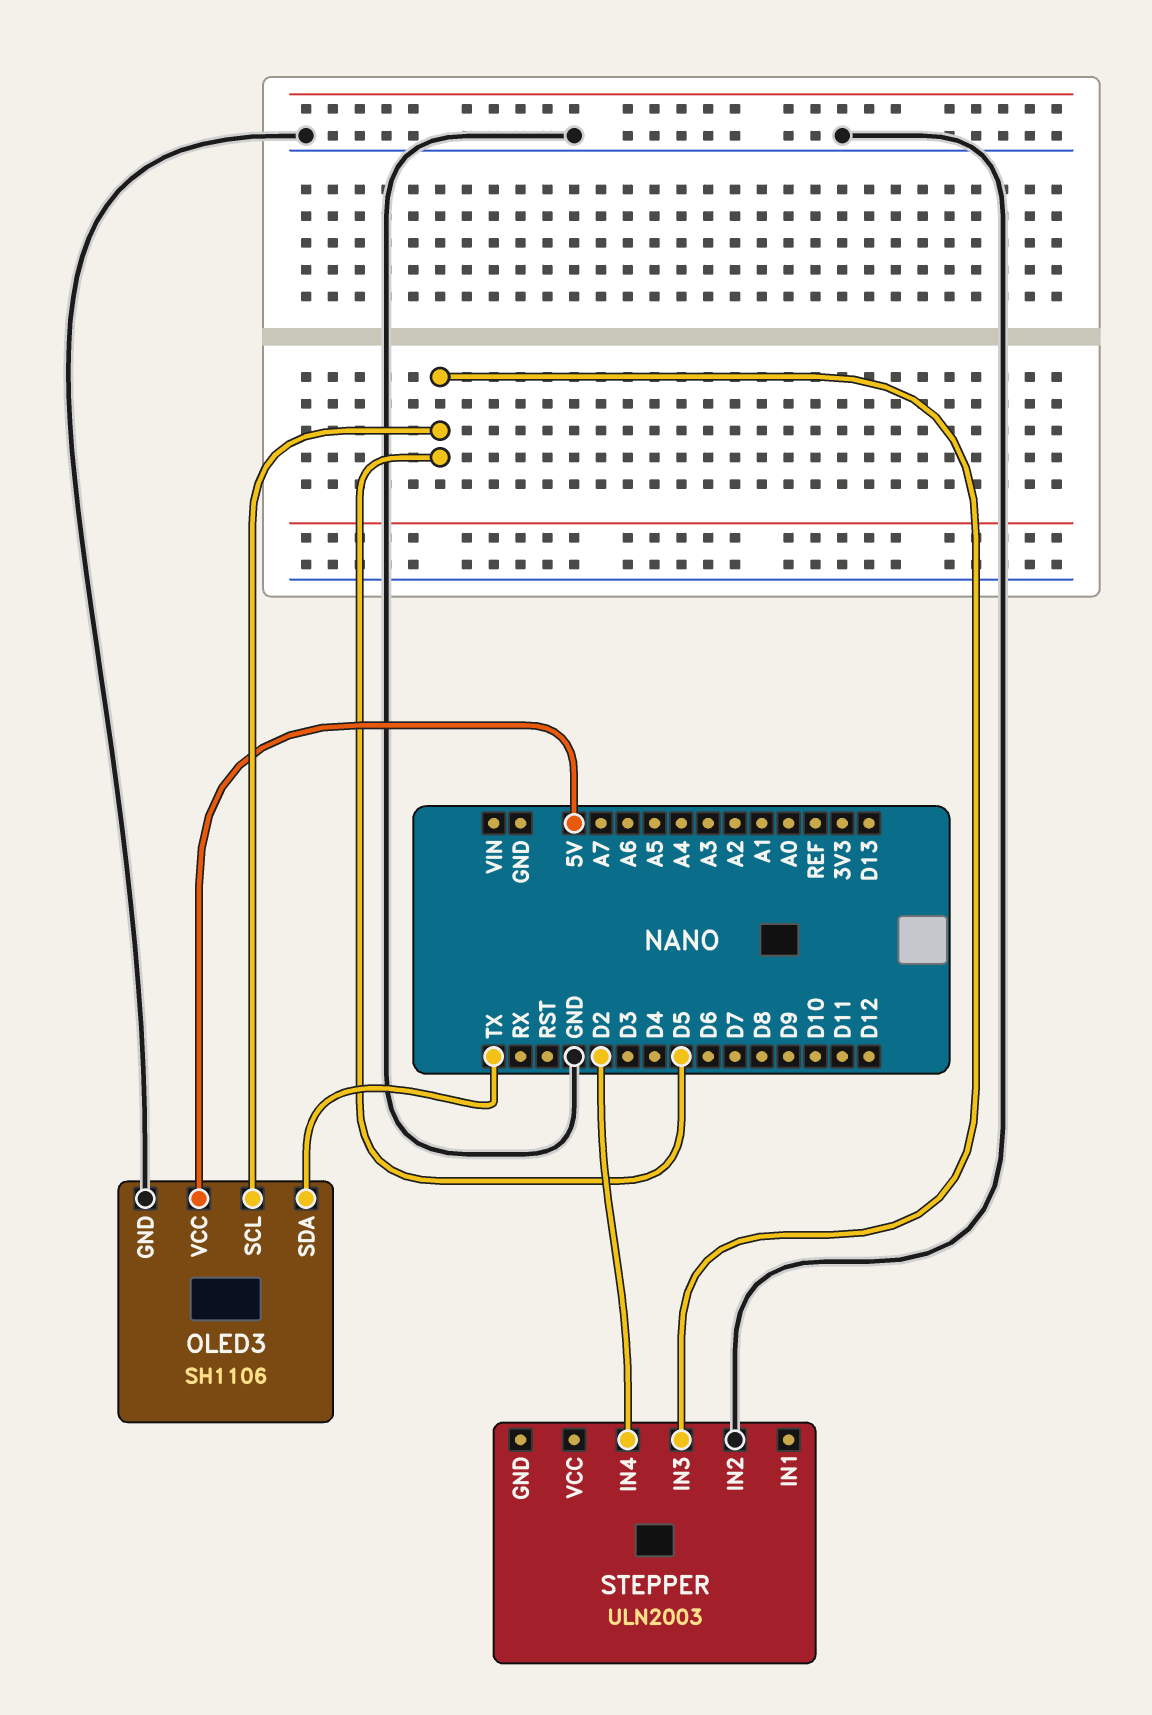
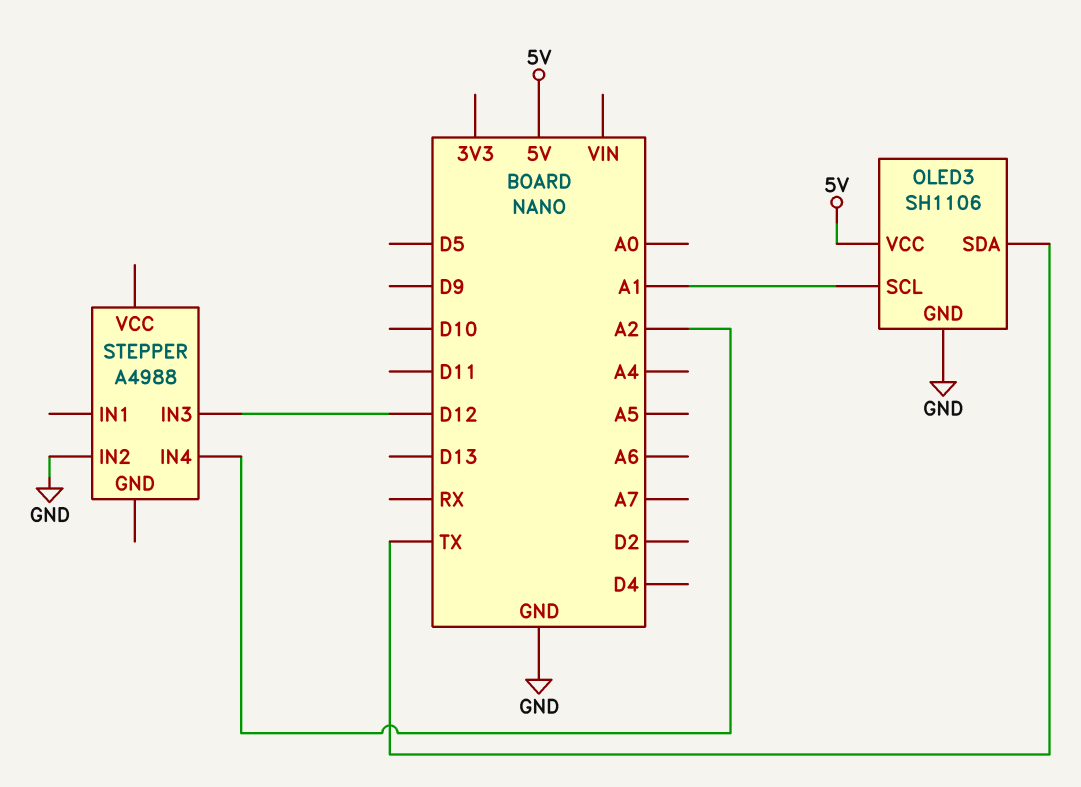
OLED3 pin SCL: D5 -> A1
STEPPER: ULN2003 -> A4988
STEPPER pin IN3: D5 -> D12
STEPPER pin IN4: D2 -> A2

